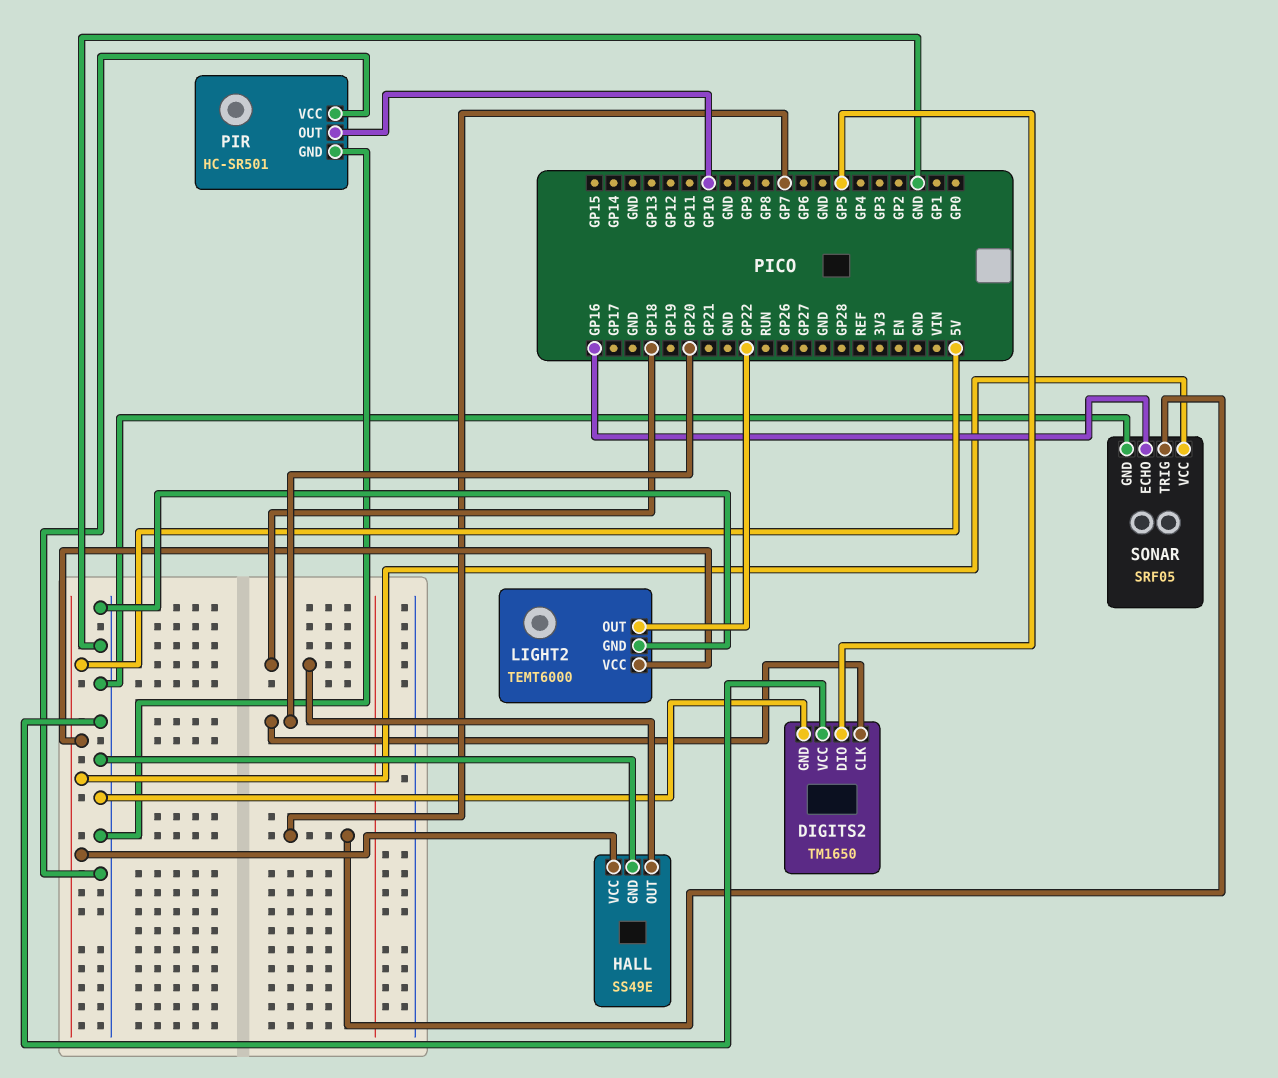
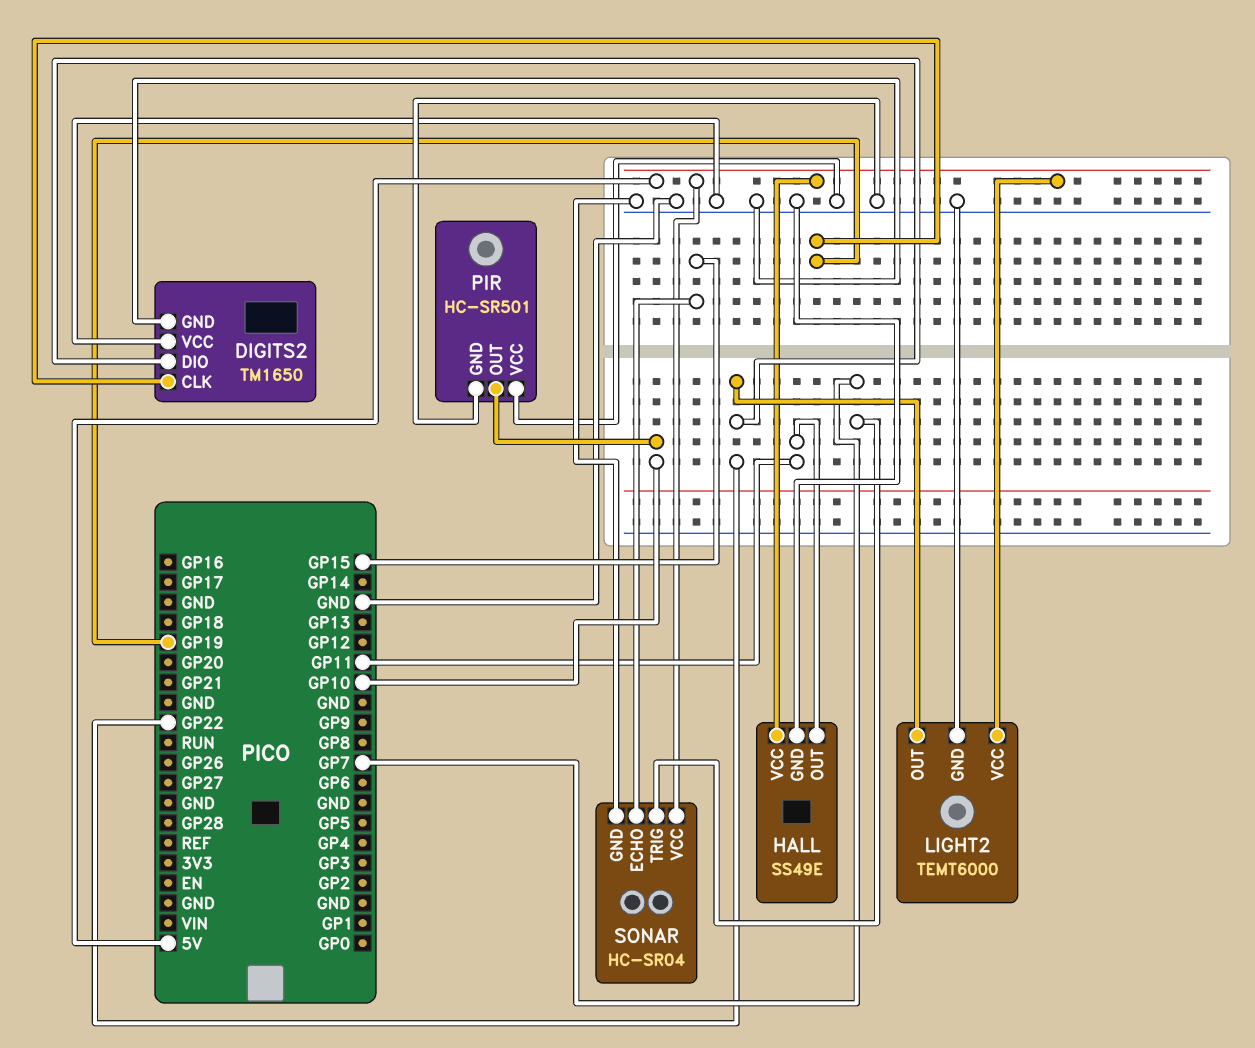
DIGITS2 pin CLK: GP20 -> GP19
DIGITS2 pin DIO: GP5 -> GP22
HALL pin OUT: GP18 -> GP11
SONAR: SRF05 -> HC-SR04
SONAR pin ECHO: GP16 -> GP15

